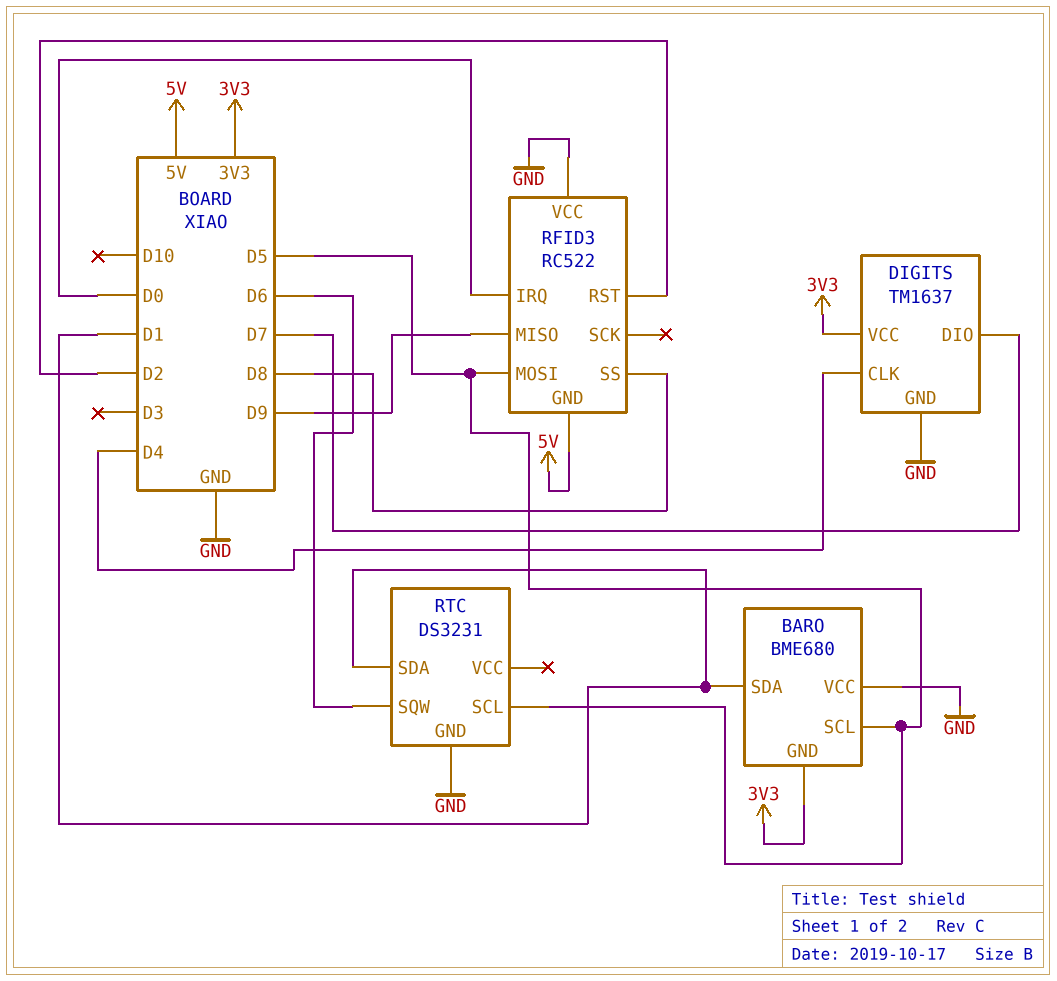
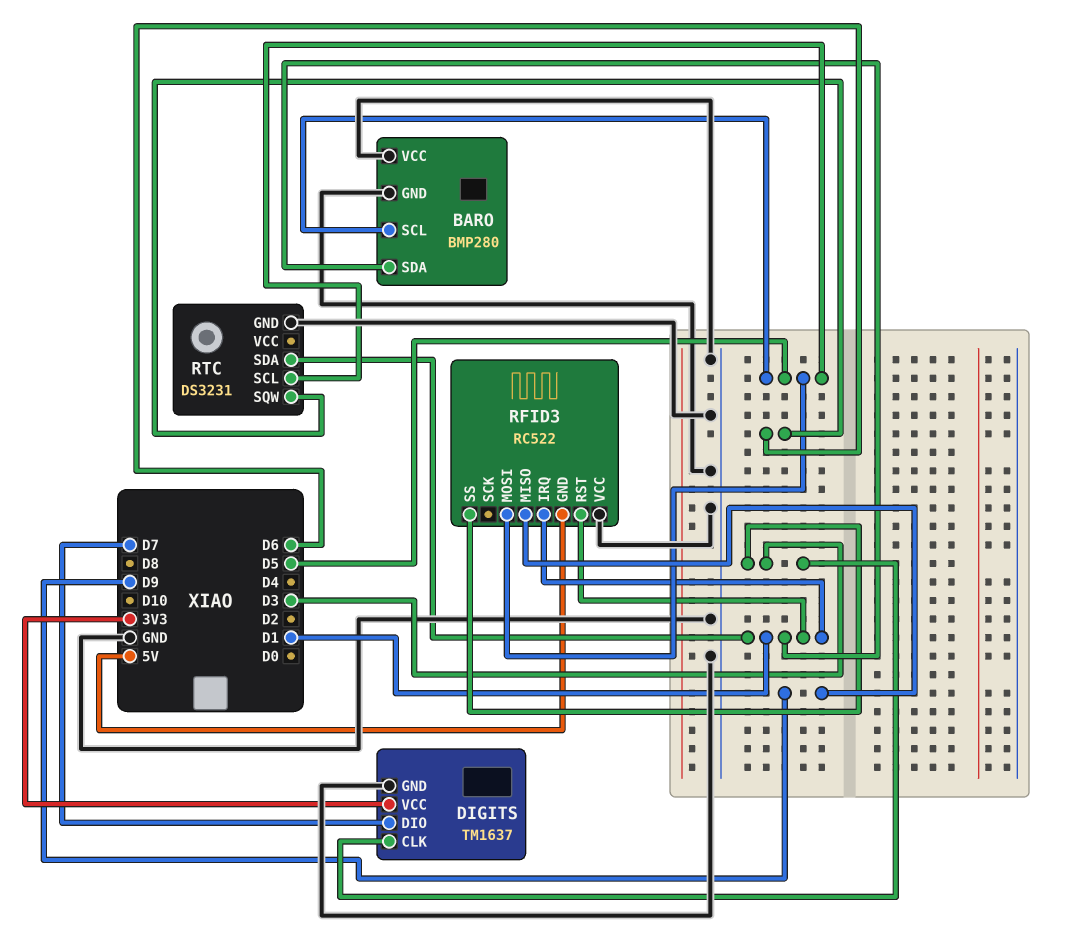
BARO: BME680 -> BMP280
BARO pin GND: 3V3 -> GND
DIGITS pin CLK: D4 -> D3
RFID3 pin IRQ: D0 -> D1
RFID3 pin RST: D2 -> D1
RFID3 pin SS: D8 -> D3

